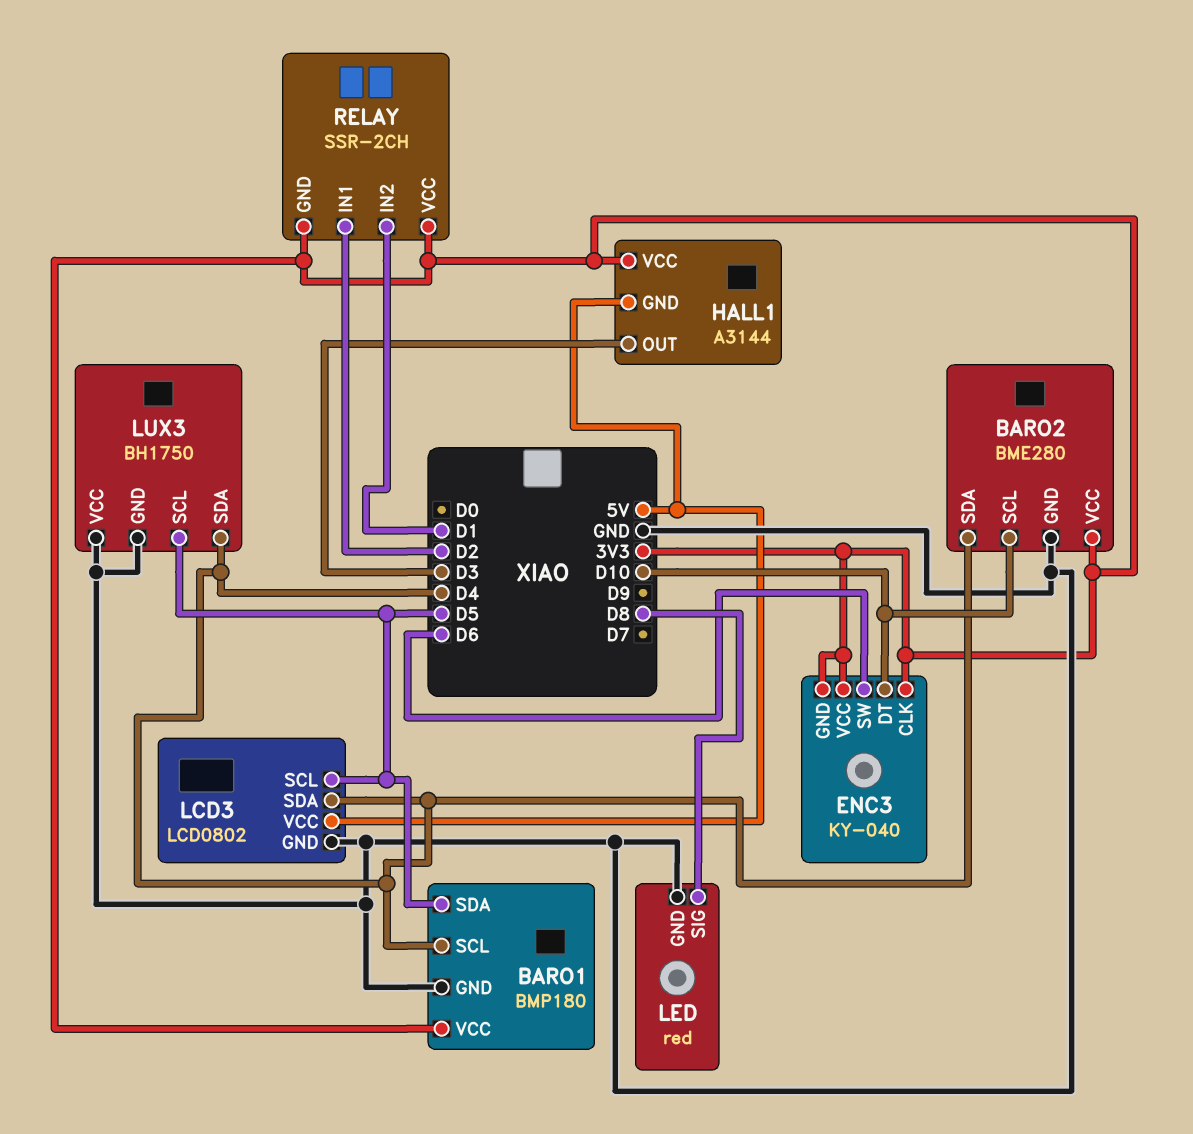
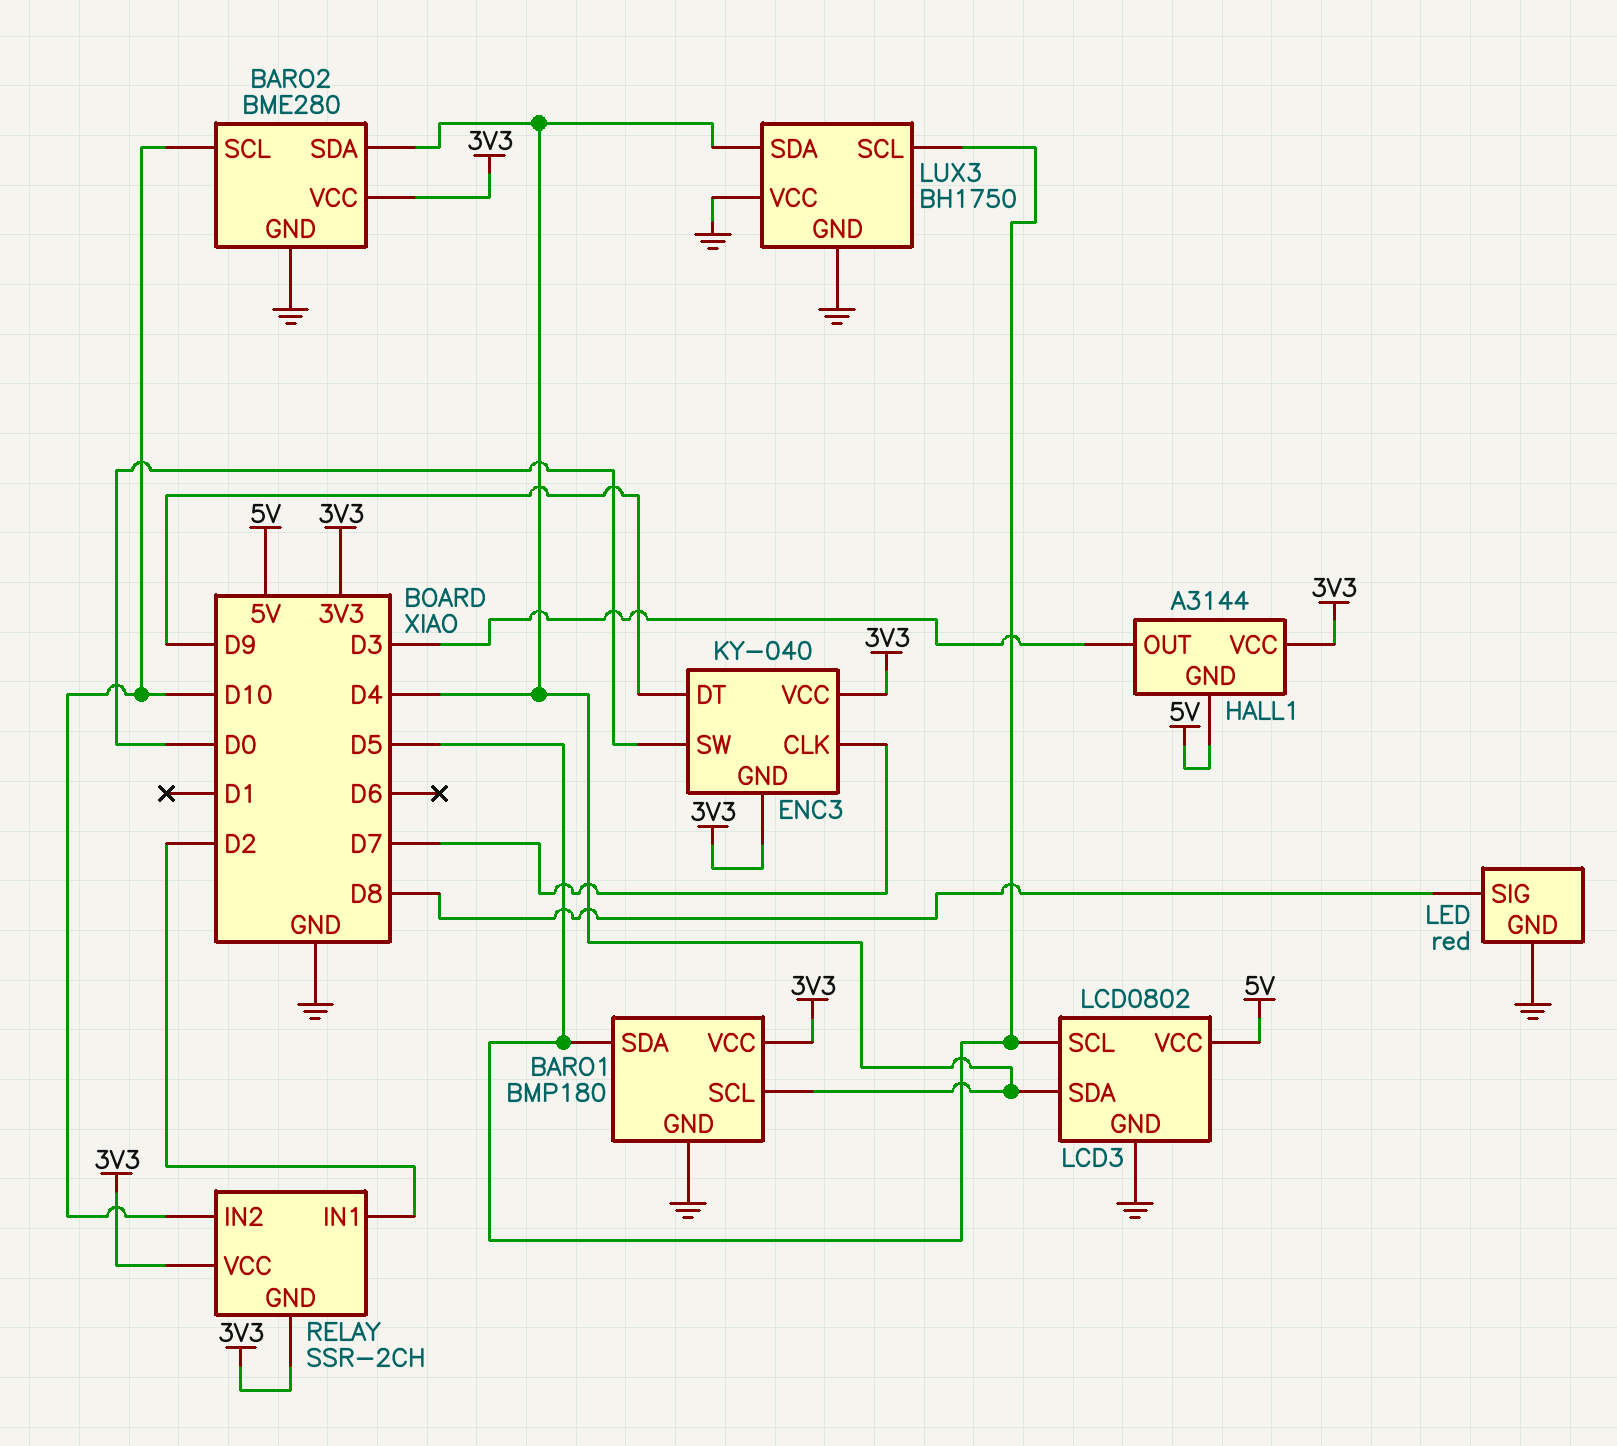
ENC3 pin CLK: 3V3 -> D7
ENC3 pin DT: D10 -> D9
ENC3 pin SW: D6 -> D0
RELAY pin IN2: D1 -> D10

